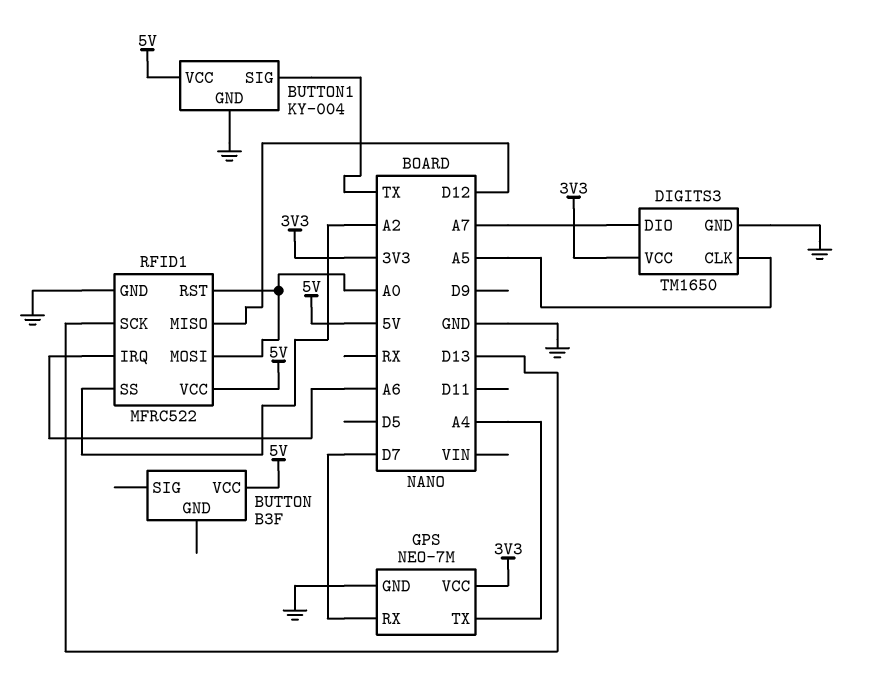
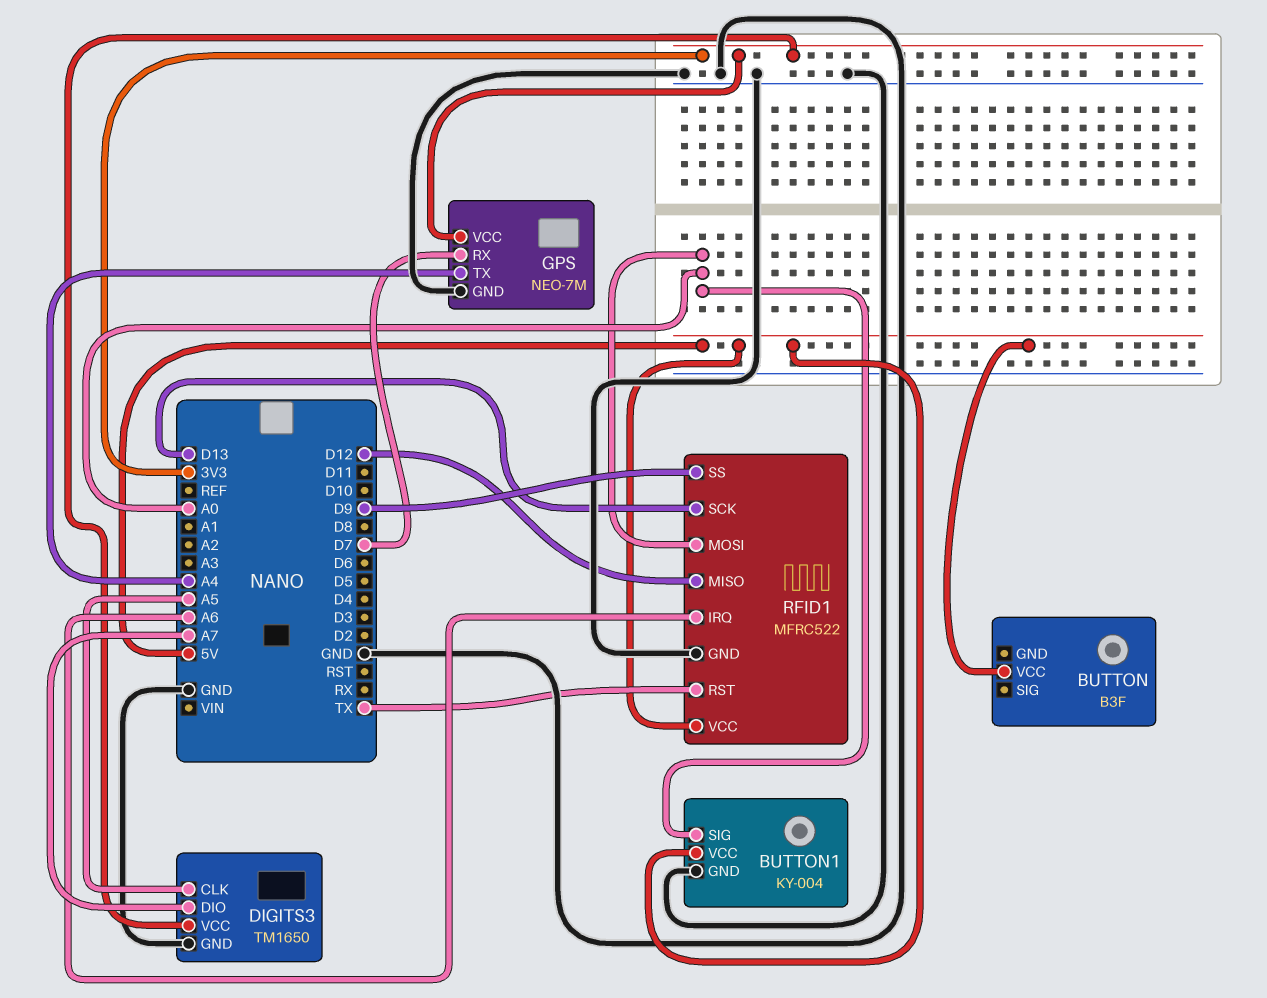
BUTTON1 pin SIG: TX -> A0
RFID1 pin RST: A0 -> TX
RFID1 pin SS: A2 -> D9

